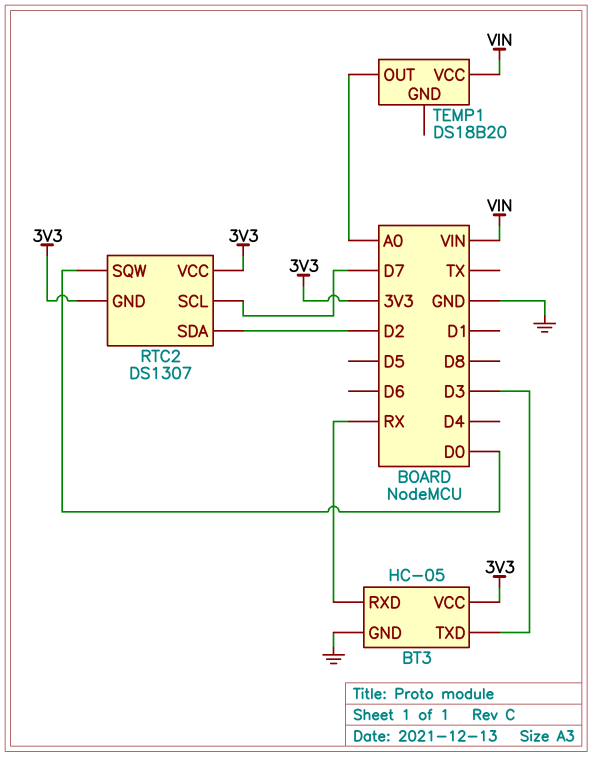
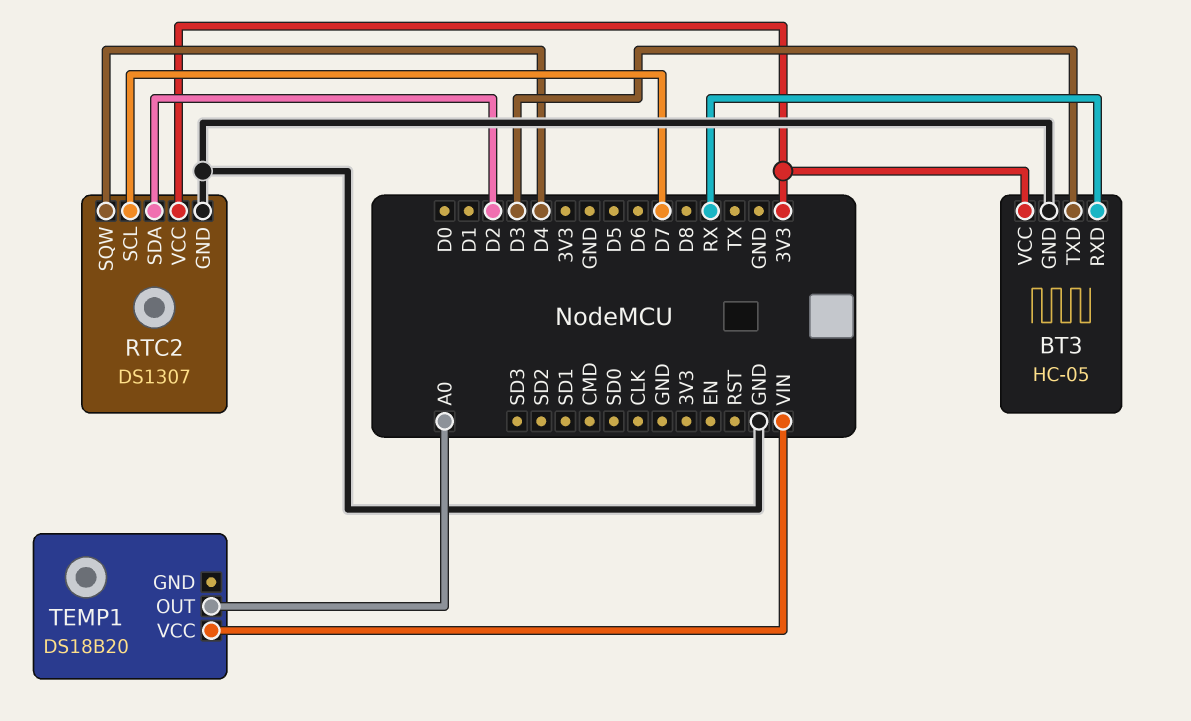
RTC2 pin GND: 3V3 -> GND
RTC2 pin SQW: D0 -> D4

